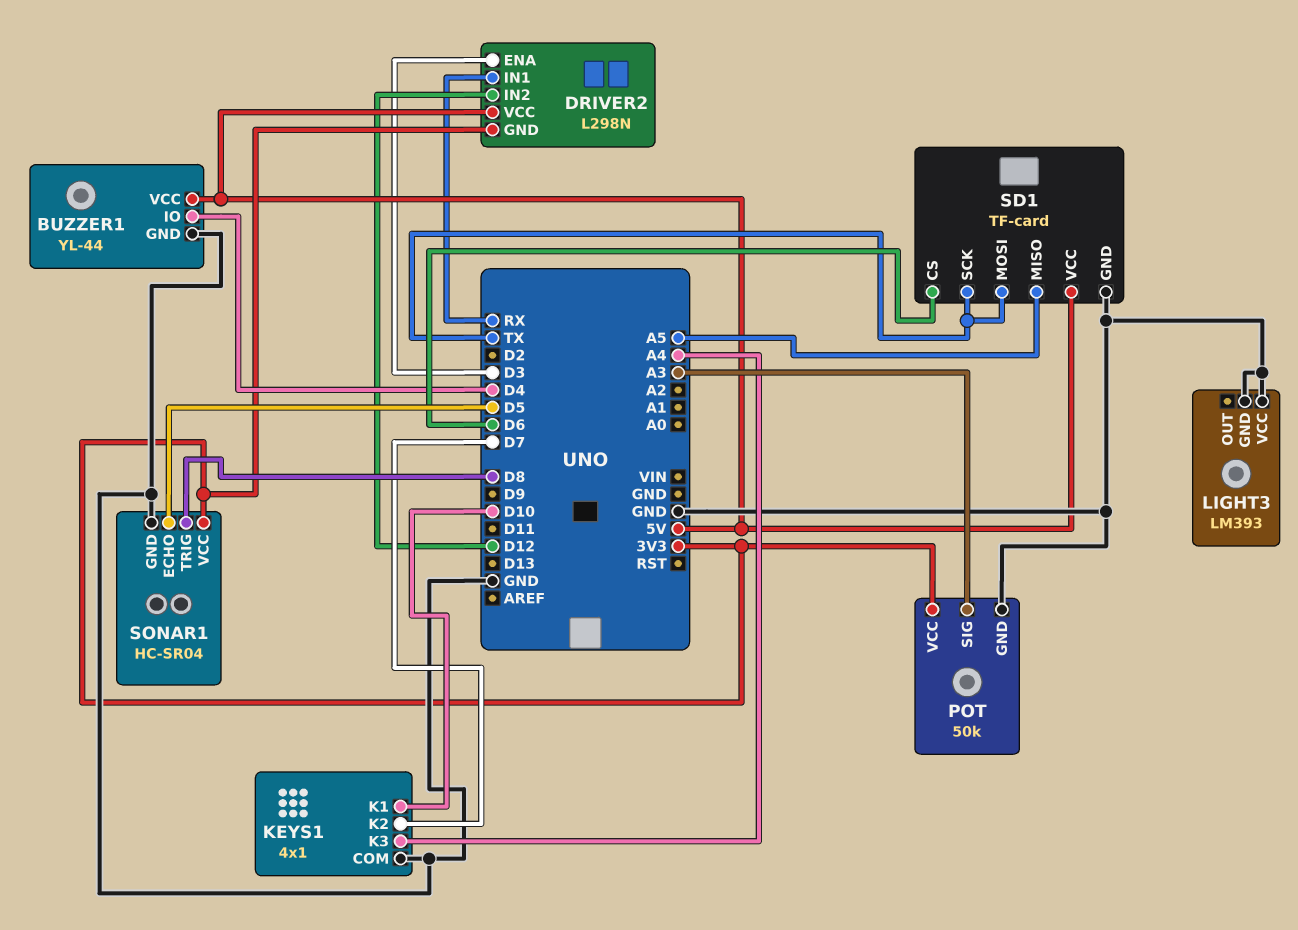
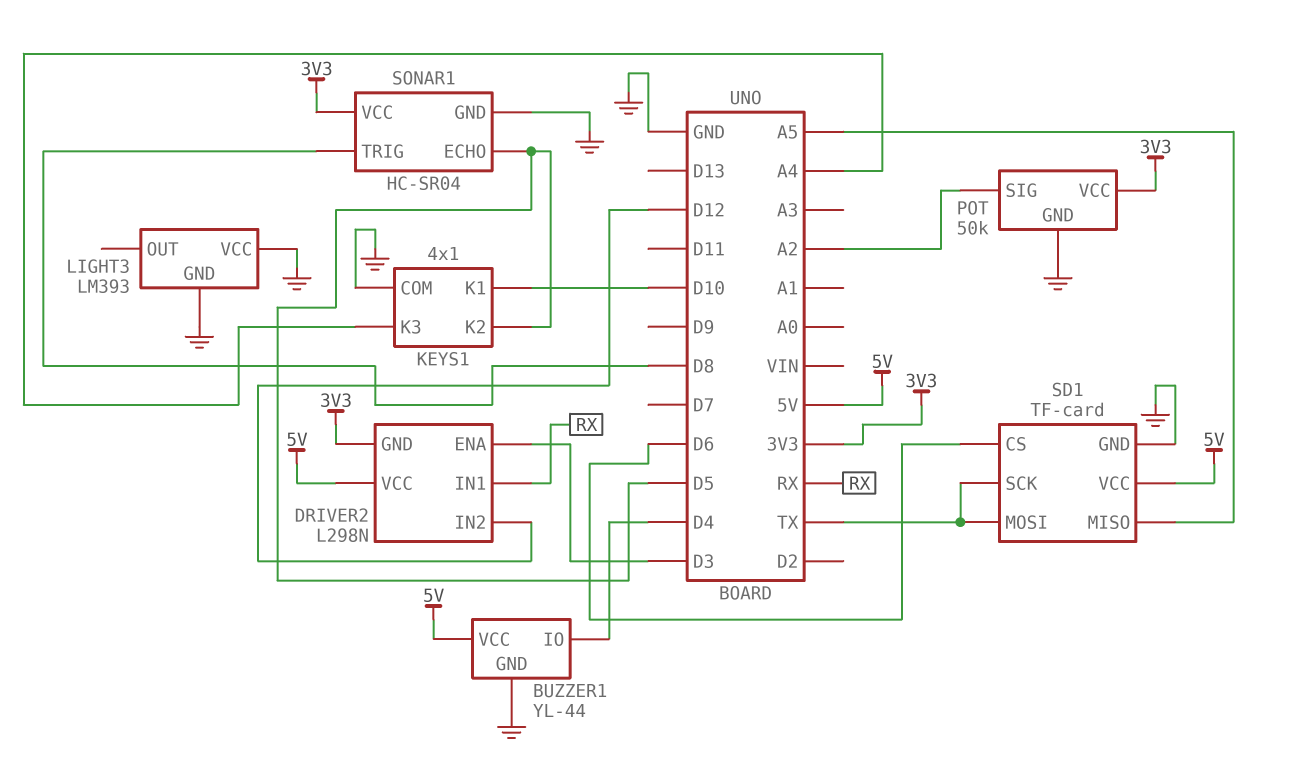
KEYS1 pin K2: D7 -> D5
POT pin SIG: A3 -> A2

